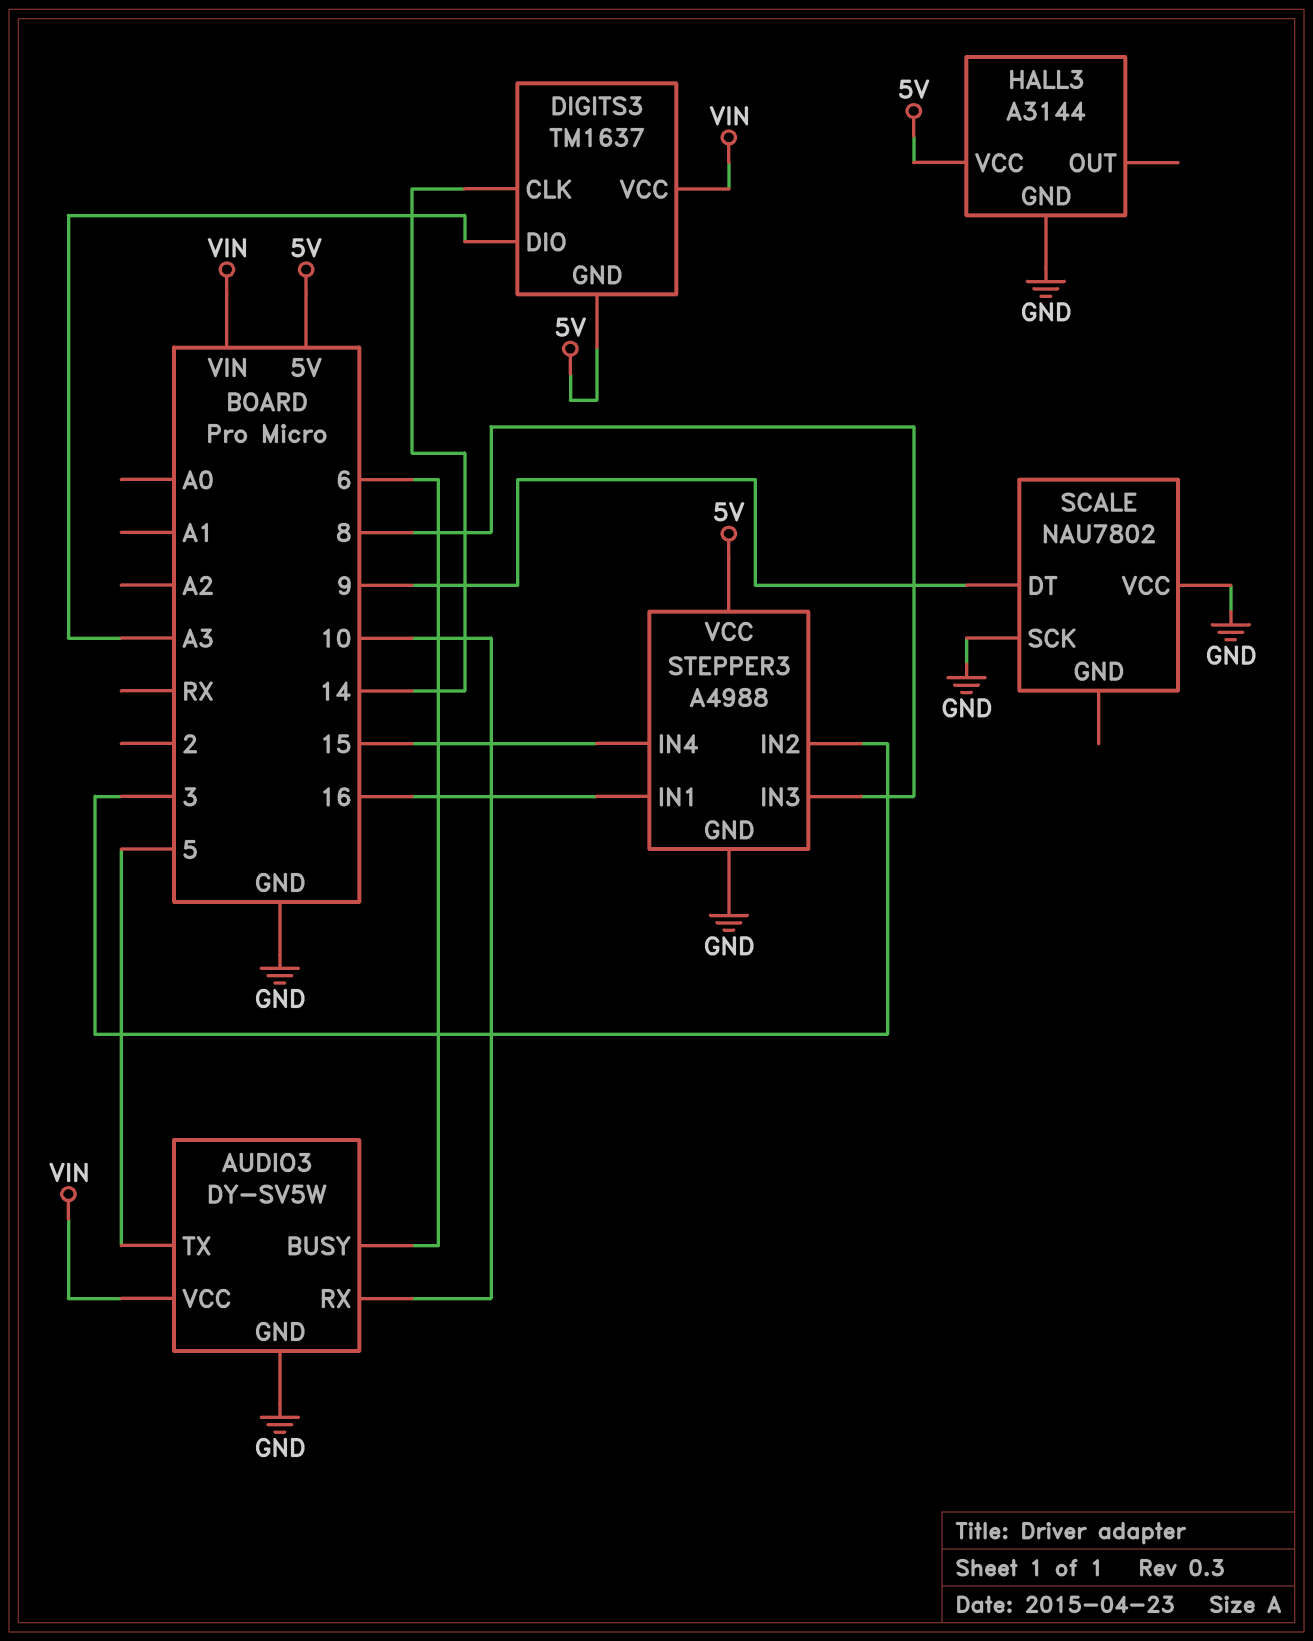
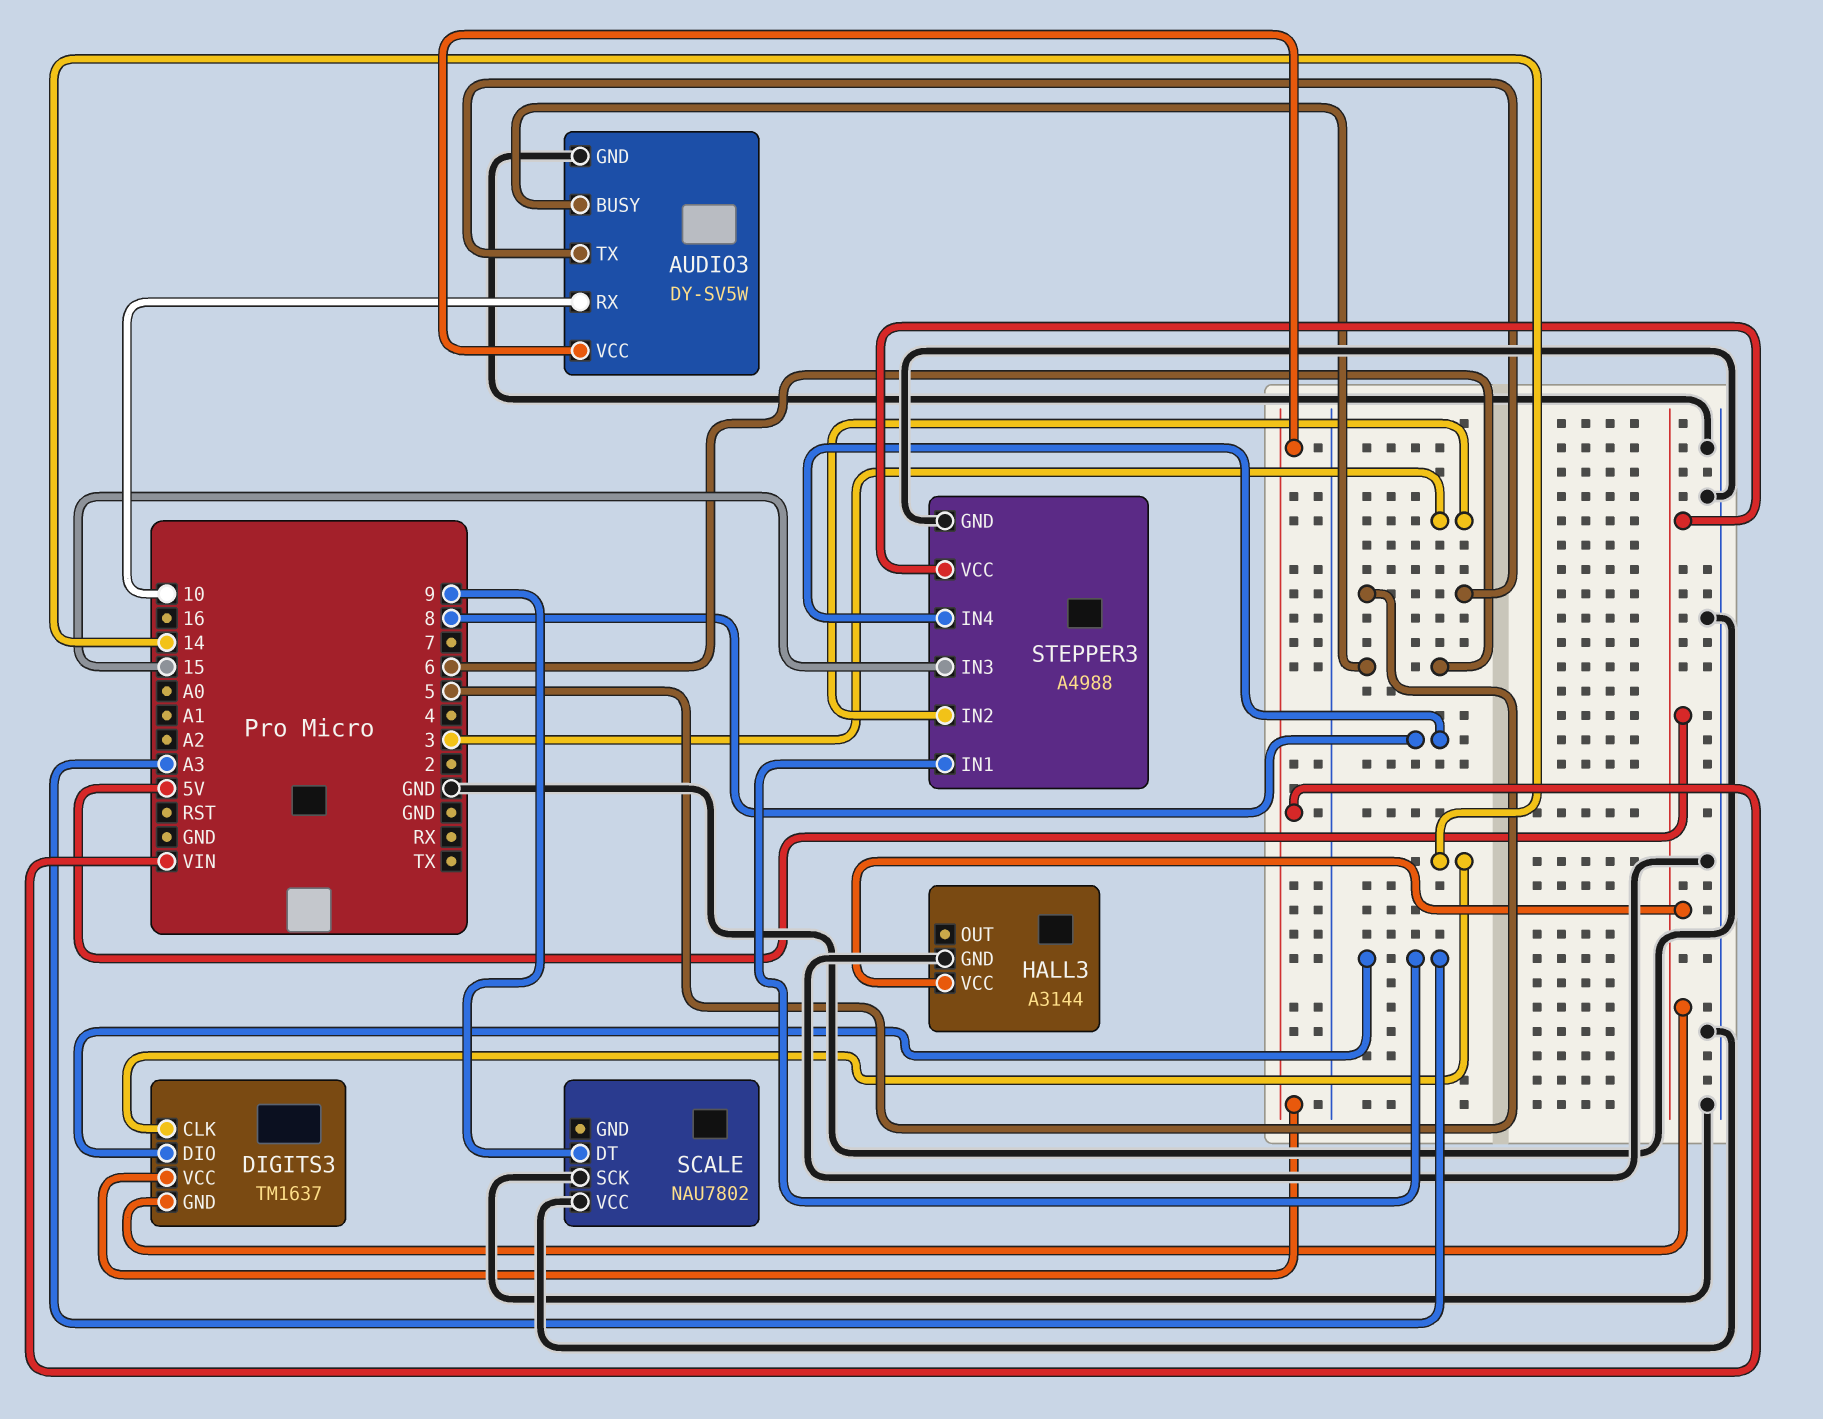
STEPPER3 pin IN1: 16 -> A3
STEPPER3 pin IN3: 8 -> 15
STEPPER3 pin IN4: 15 -> 8

